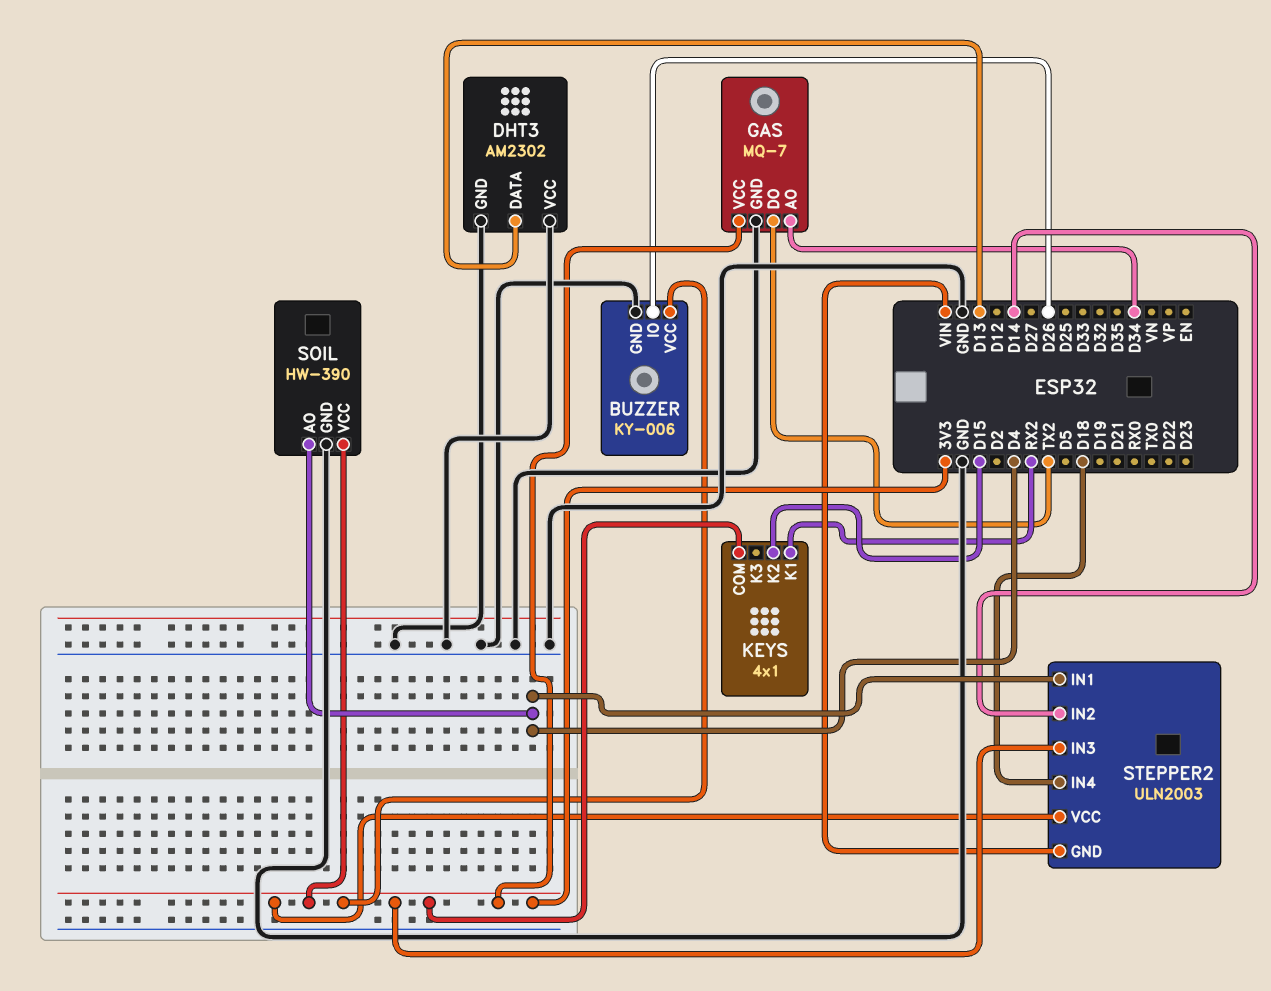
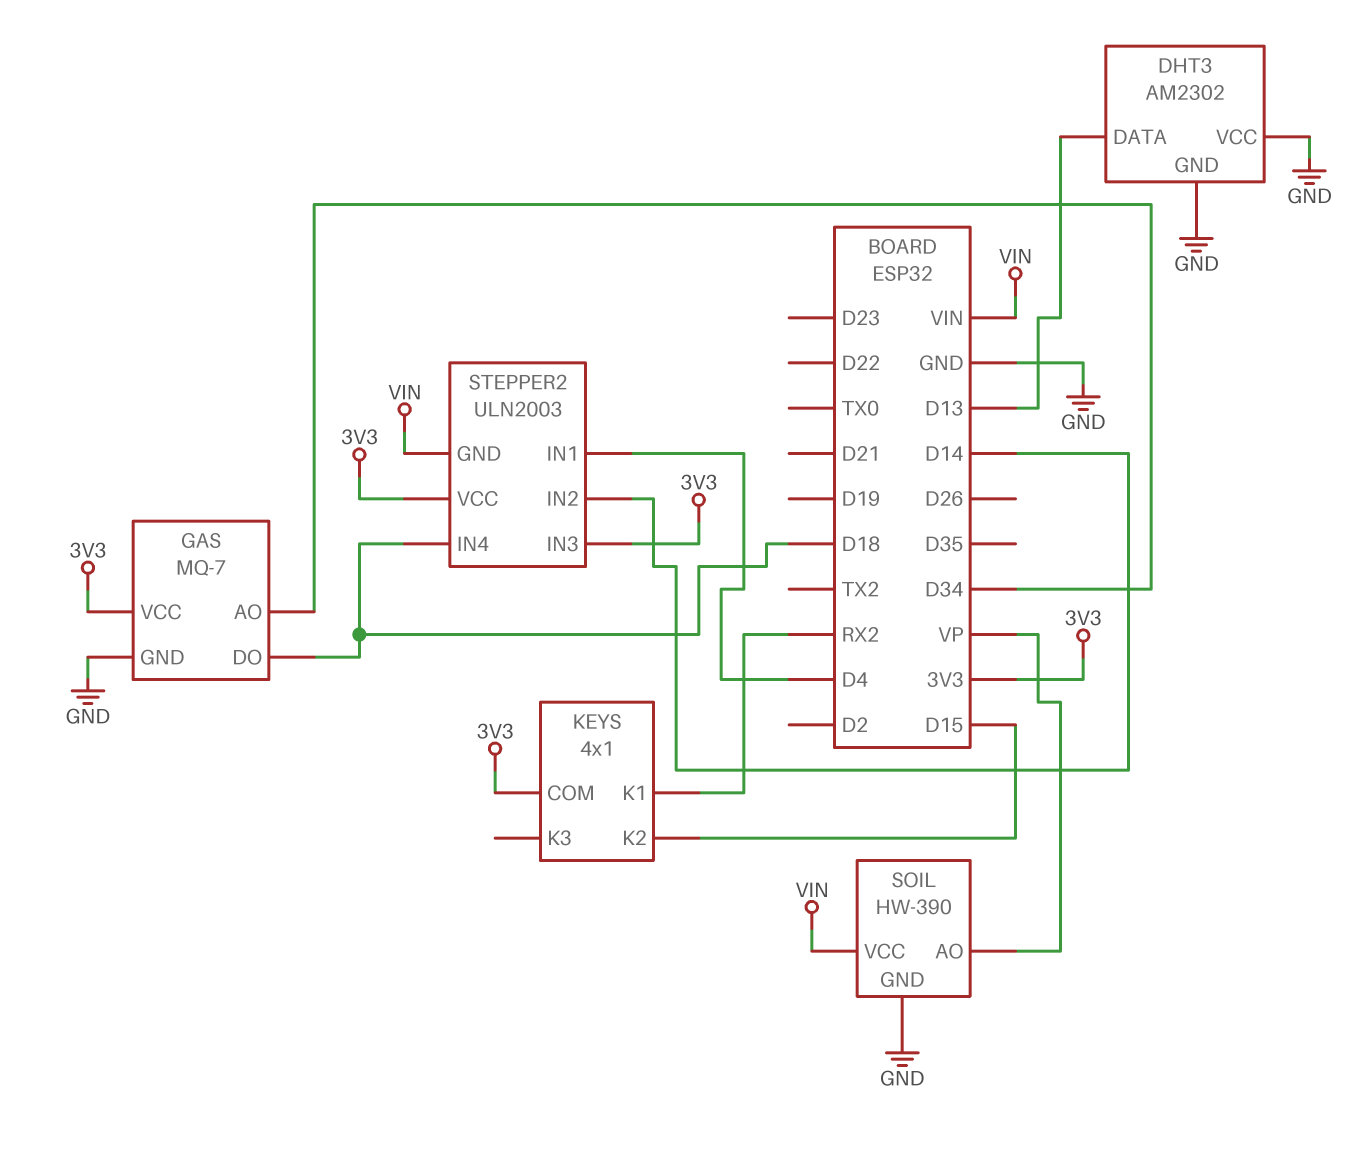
BUZZER: KY-006 -> none
BUZZER pin GND: GND -> none
BUZZER pin IO: D26 -> none
BUZZER pin VCC: 3V3 -> none
GAS pin DO: TX2 -> D18
SOIL pin AO: D4 -> VP
SOIL pin VCC: 3V3 -> VIN

